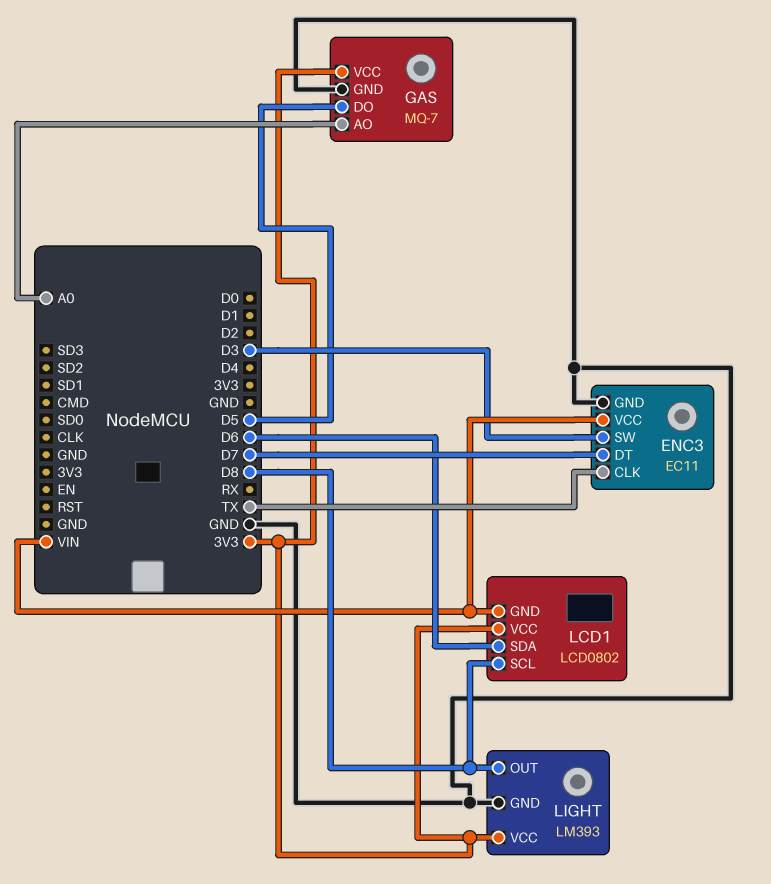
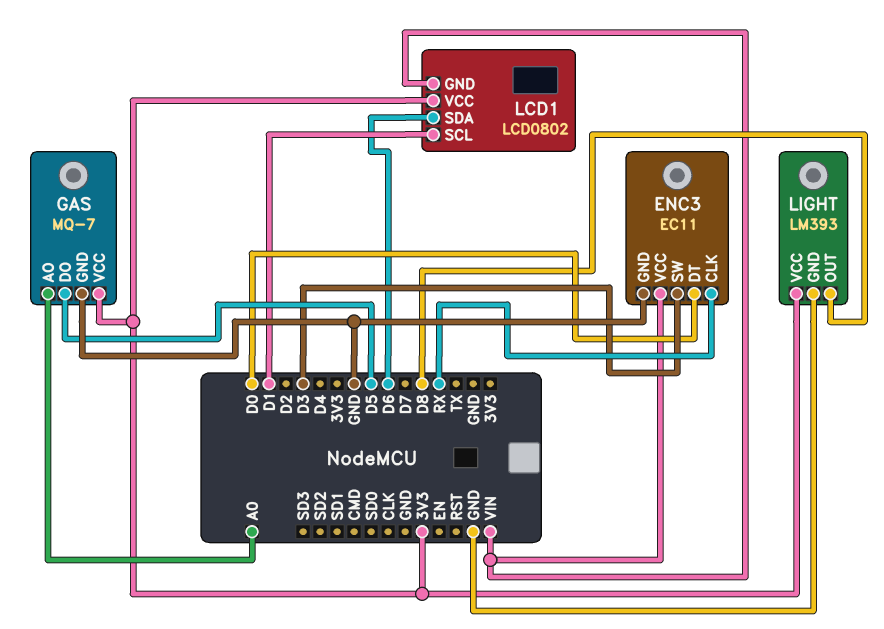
ENC3 pin CLK: TX -> RX
ENC3 pin DT: D7 -> D0
LCD1 pin SCL: D8 -> D1

